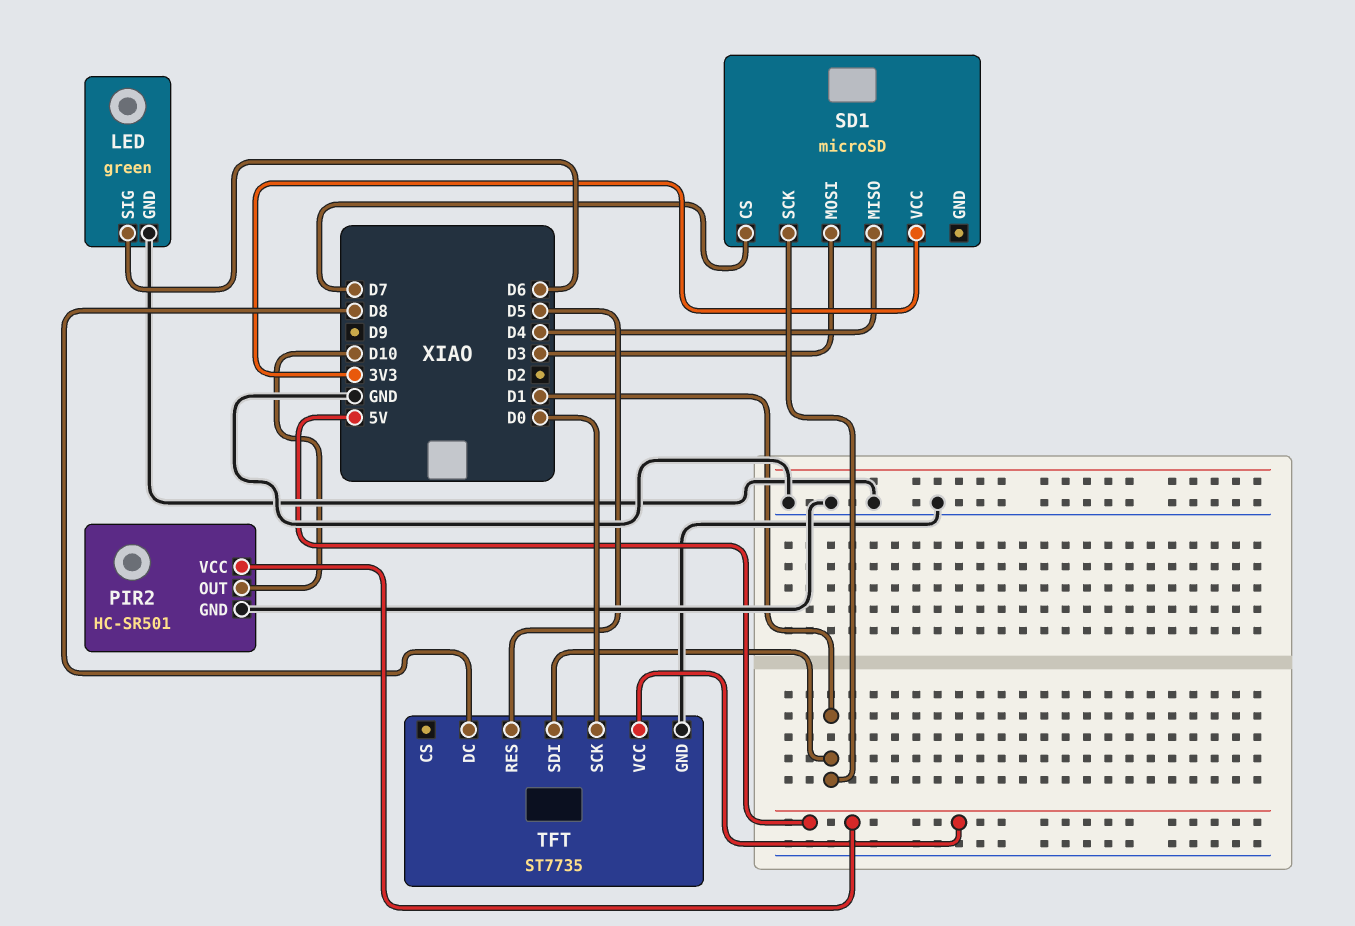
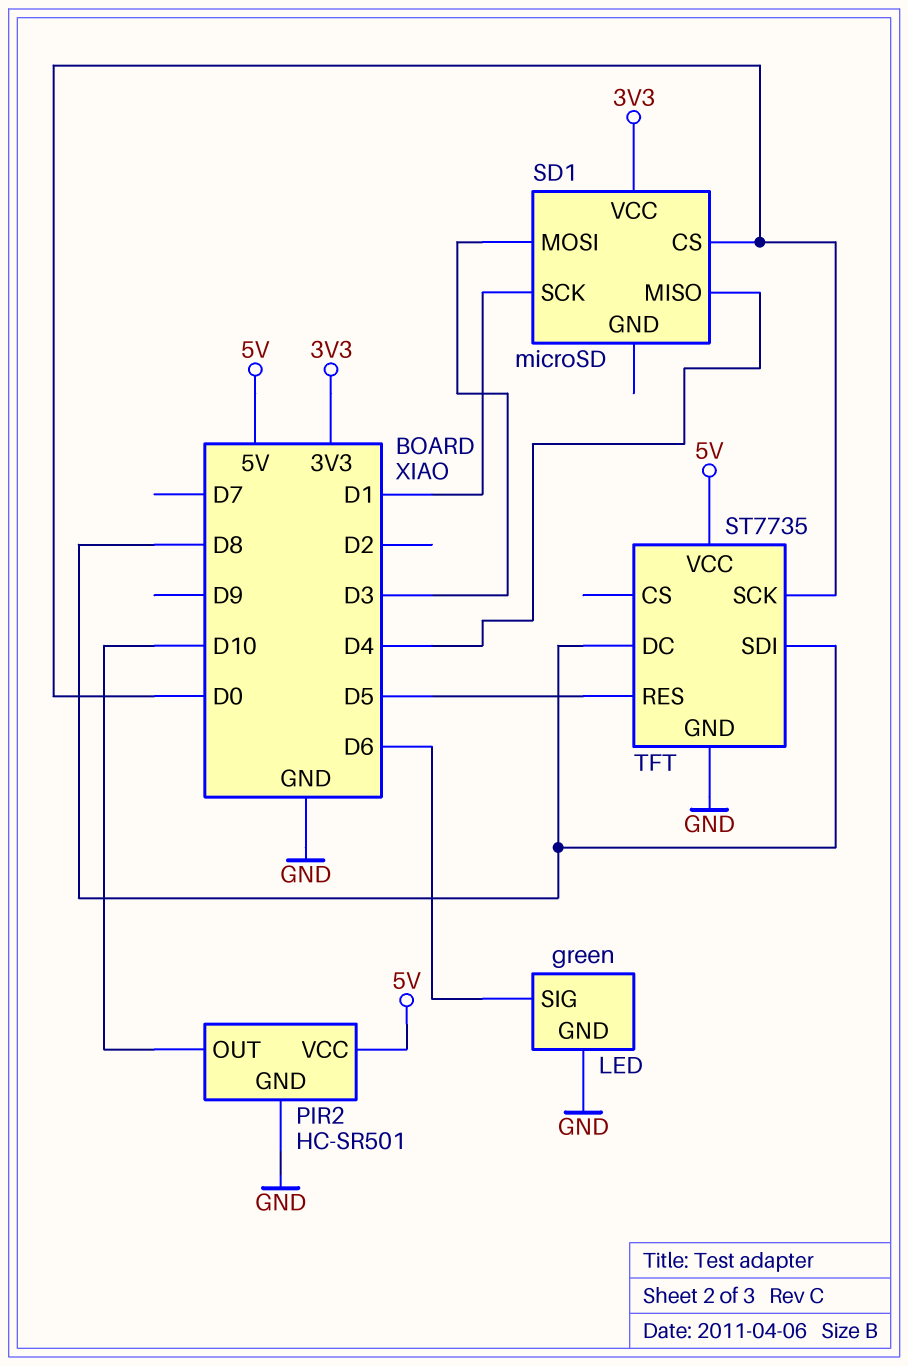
SD1 pin CS: D7 -> D0
TFT pin SDI: D1 -> D8

